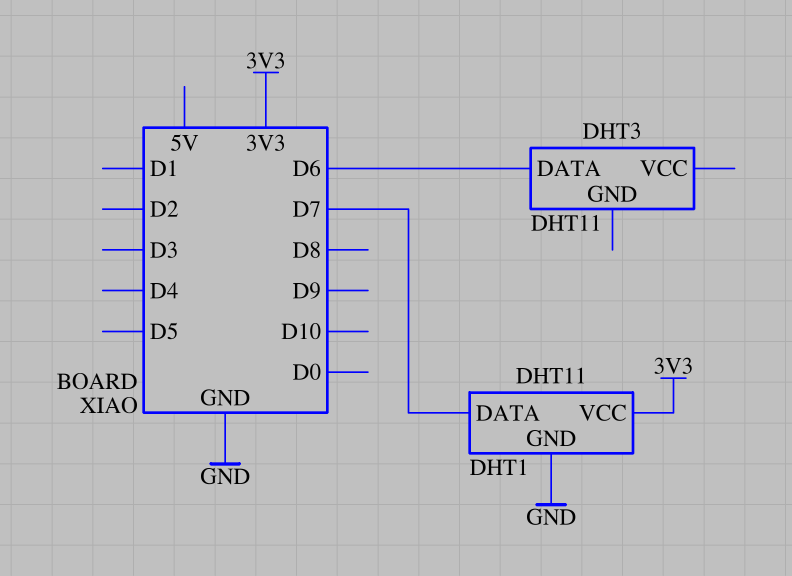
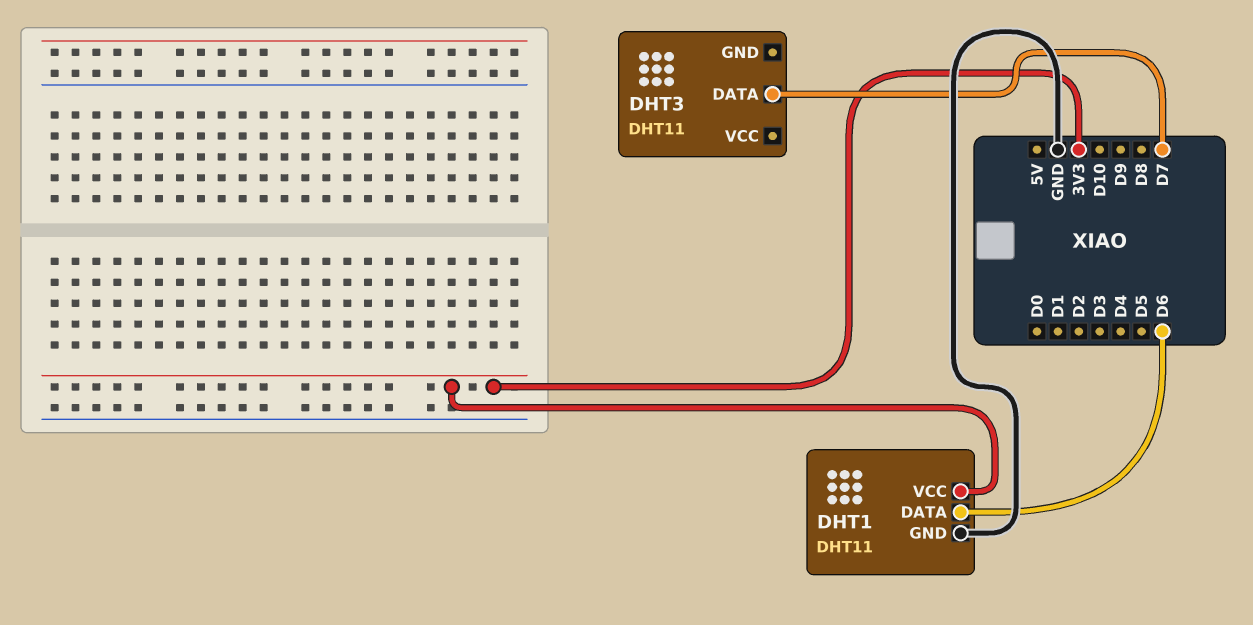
DHT1 pin DATA: D7 -> D6
DHT3 pin DATA: D6 -> D7

